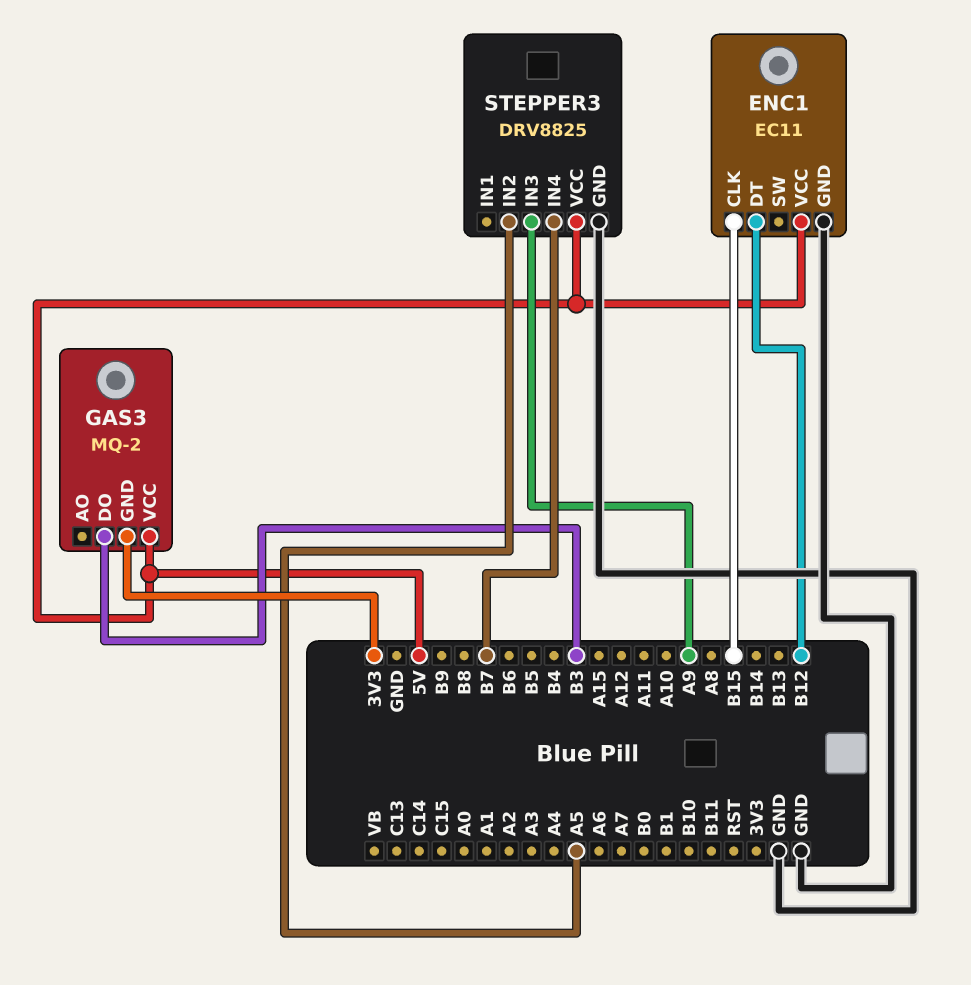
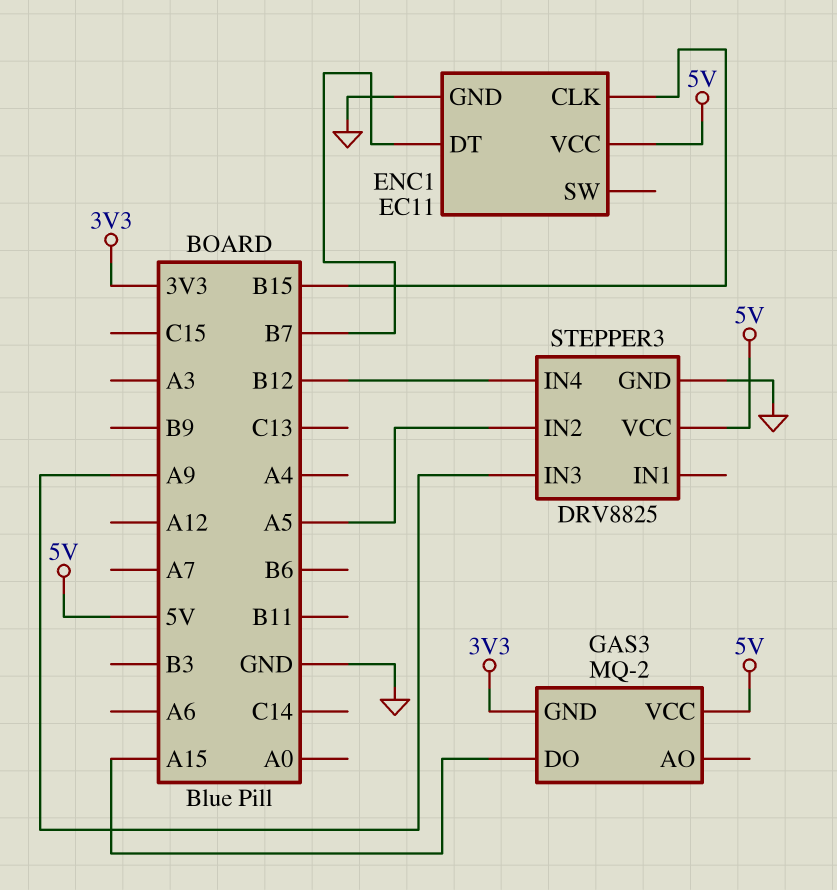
ENC1 pin DT: B12 -> B7
GAS3 pin DO: B3 -> A15
STEPPER3 pin IN4: B7 -> B12

